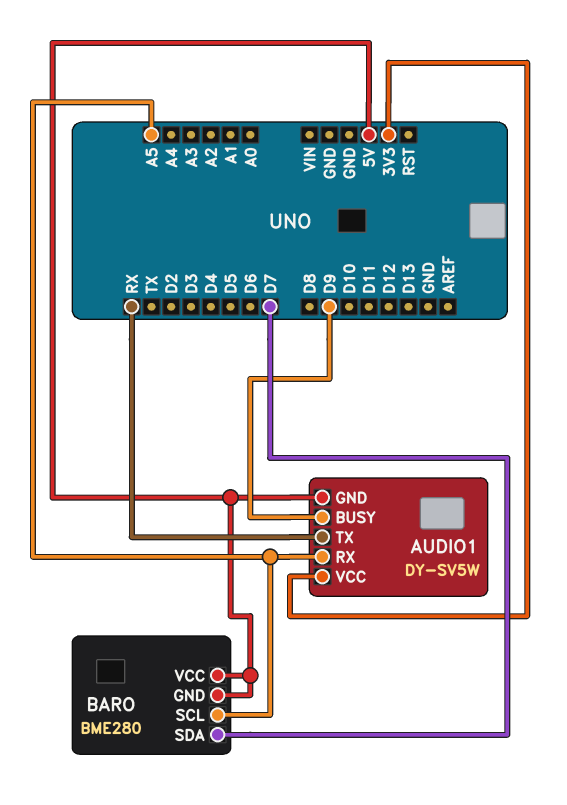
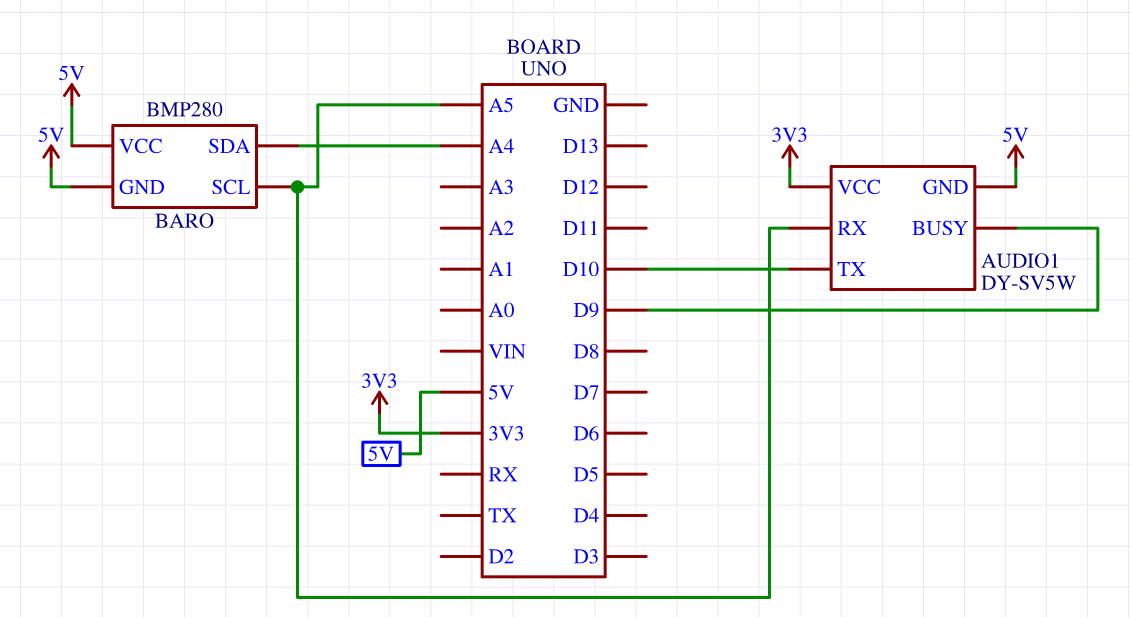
AUDIO1 pin TX: RX -> D10
BARO: BME280 -> BMP280
BARO pin SDA: D7 -> A4

